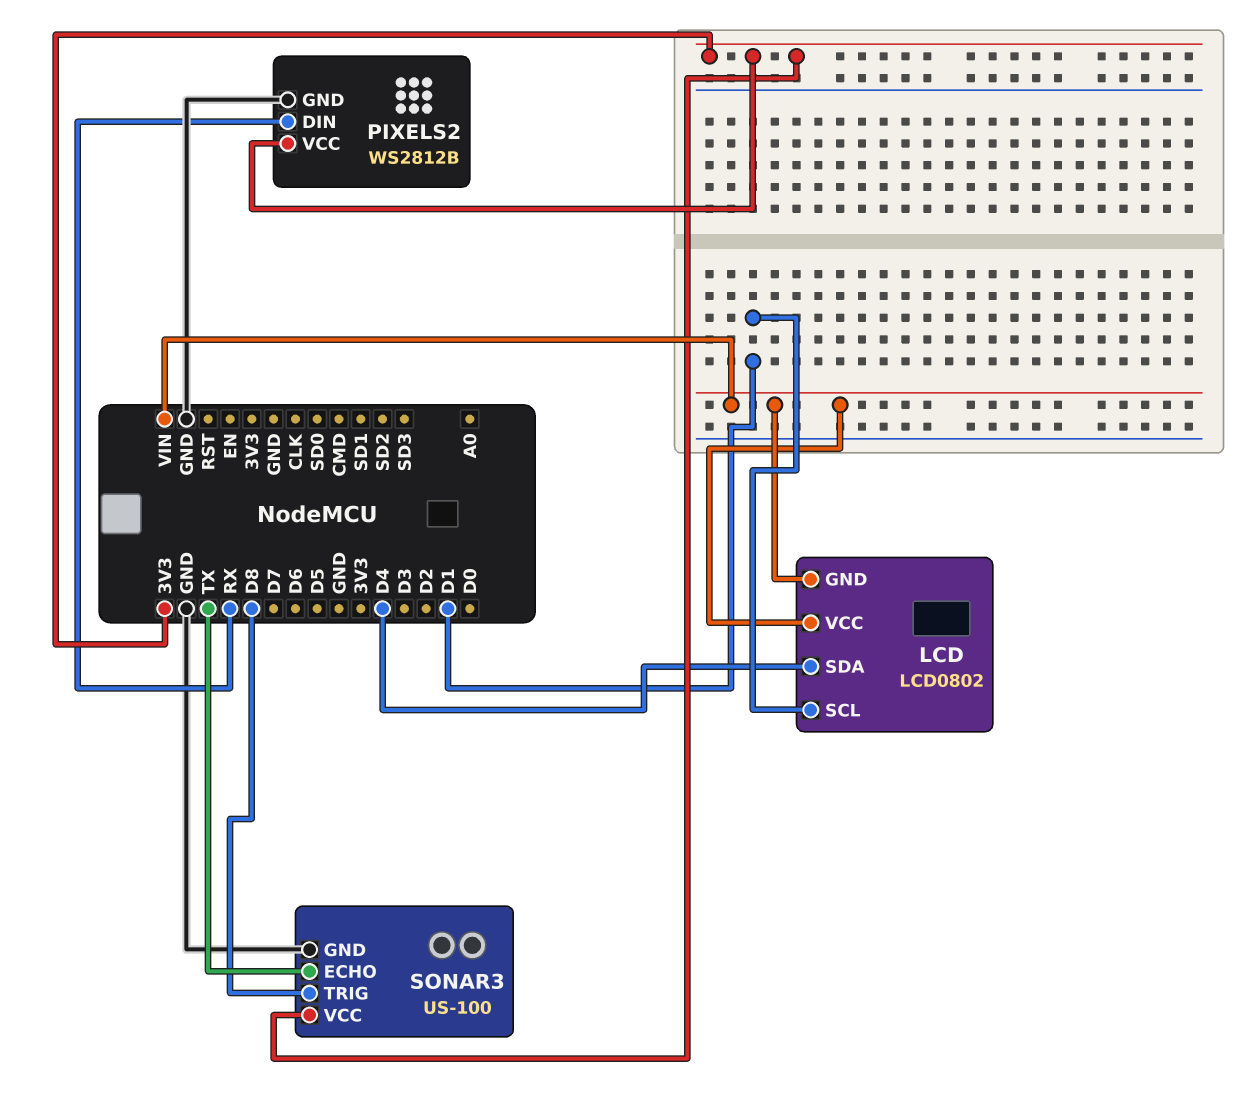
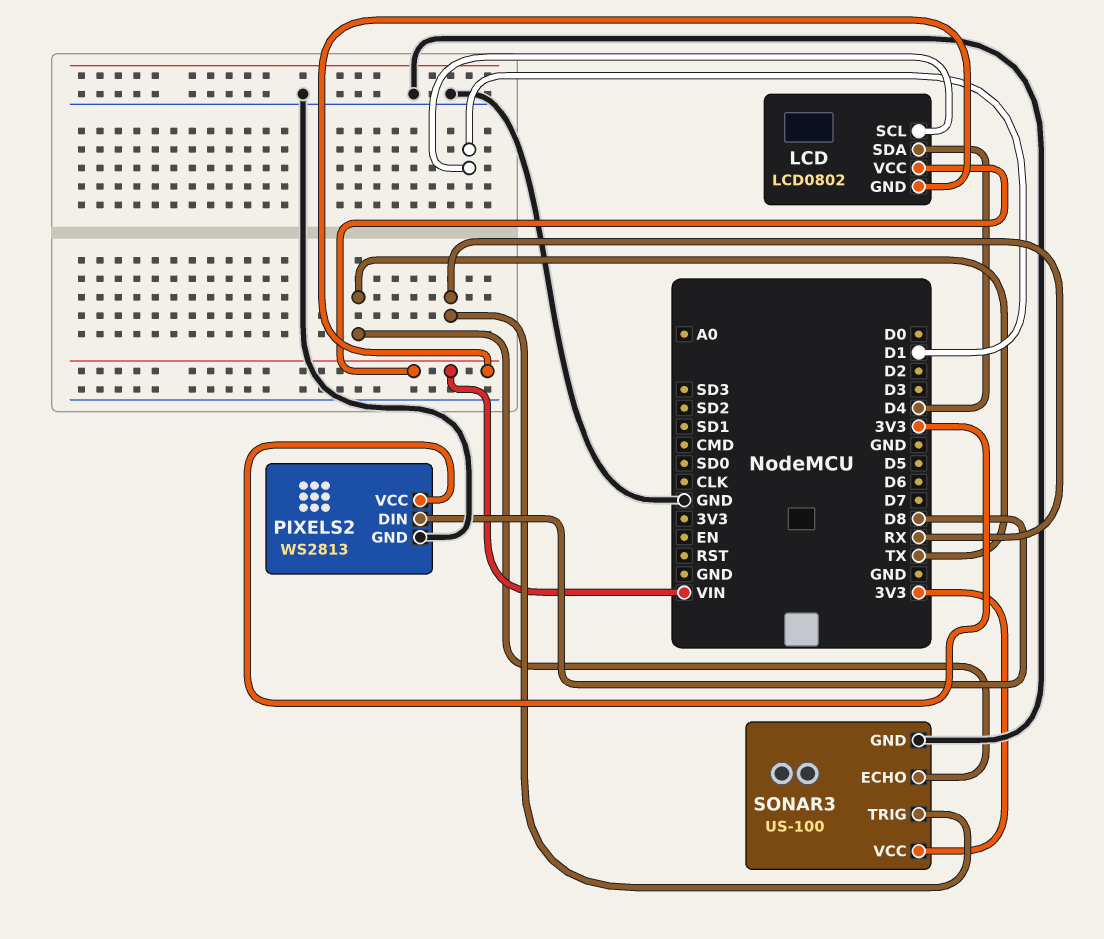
PIXELS2: WS2812B -> WS2813
PIXELS2 pin DIN: RX -> D8
SONAR3 pin TRIG: D8 -> RX

